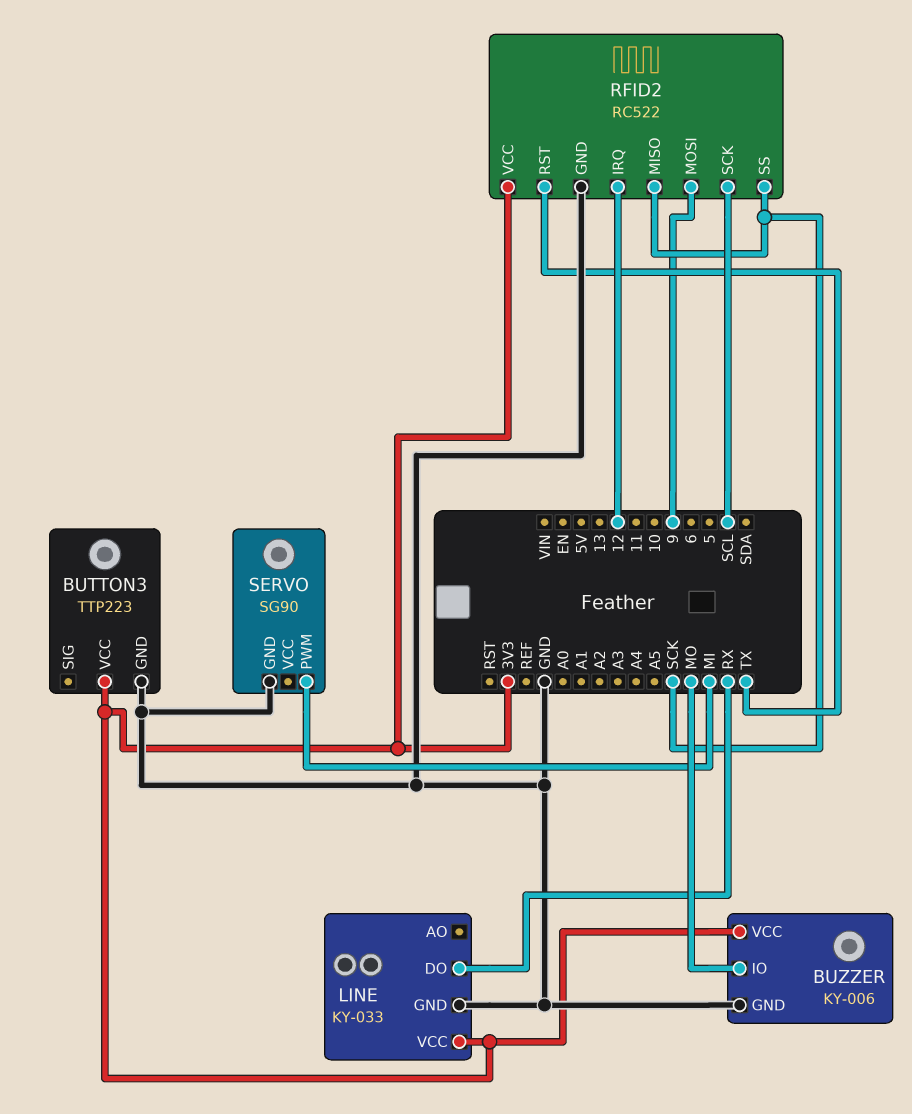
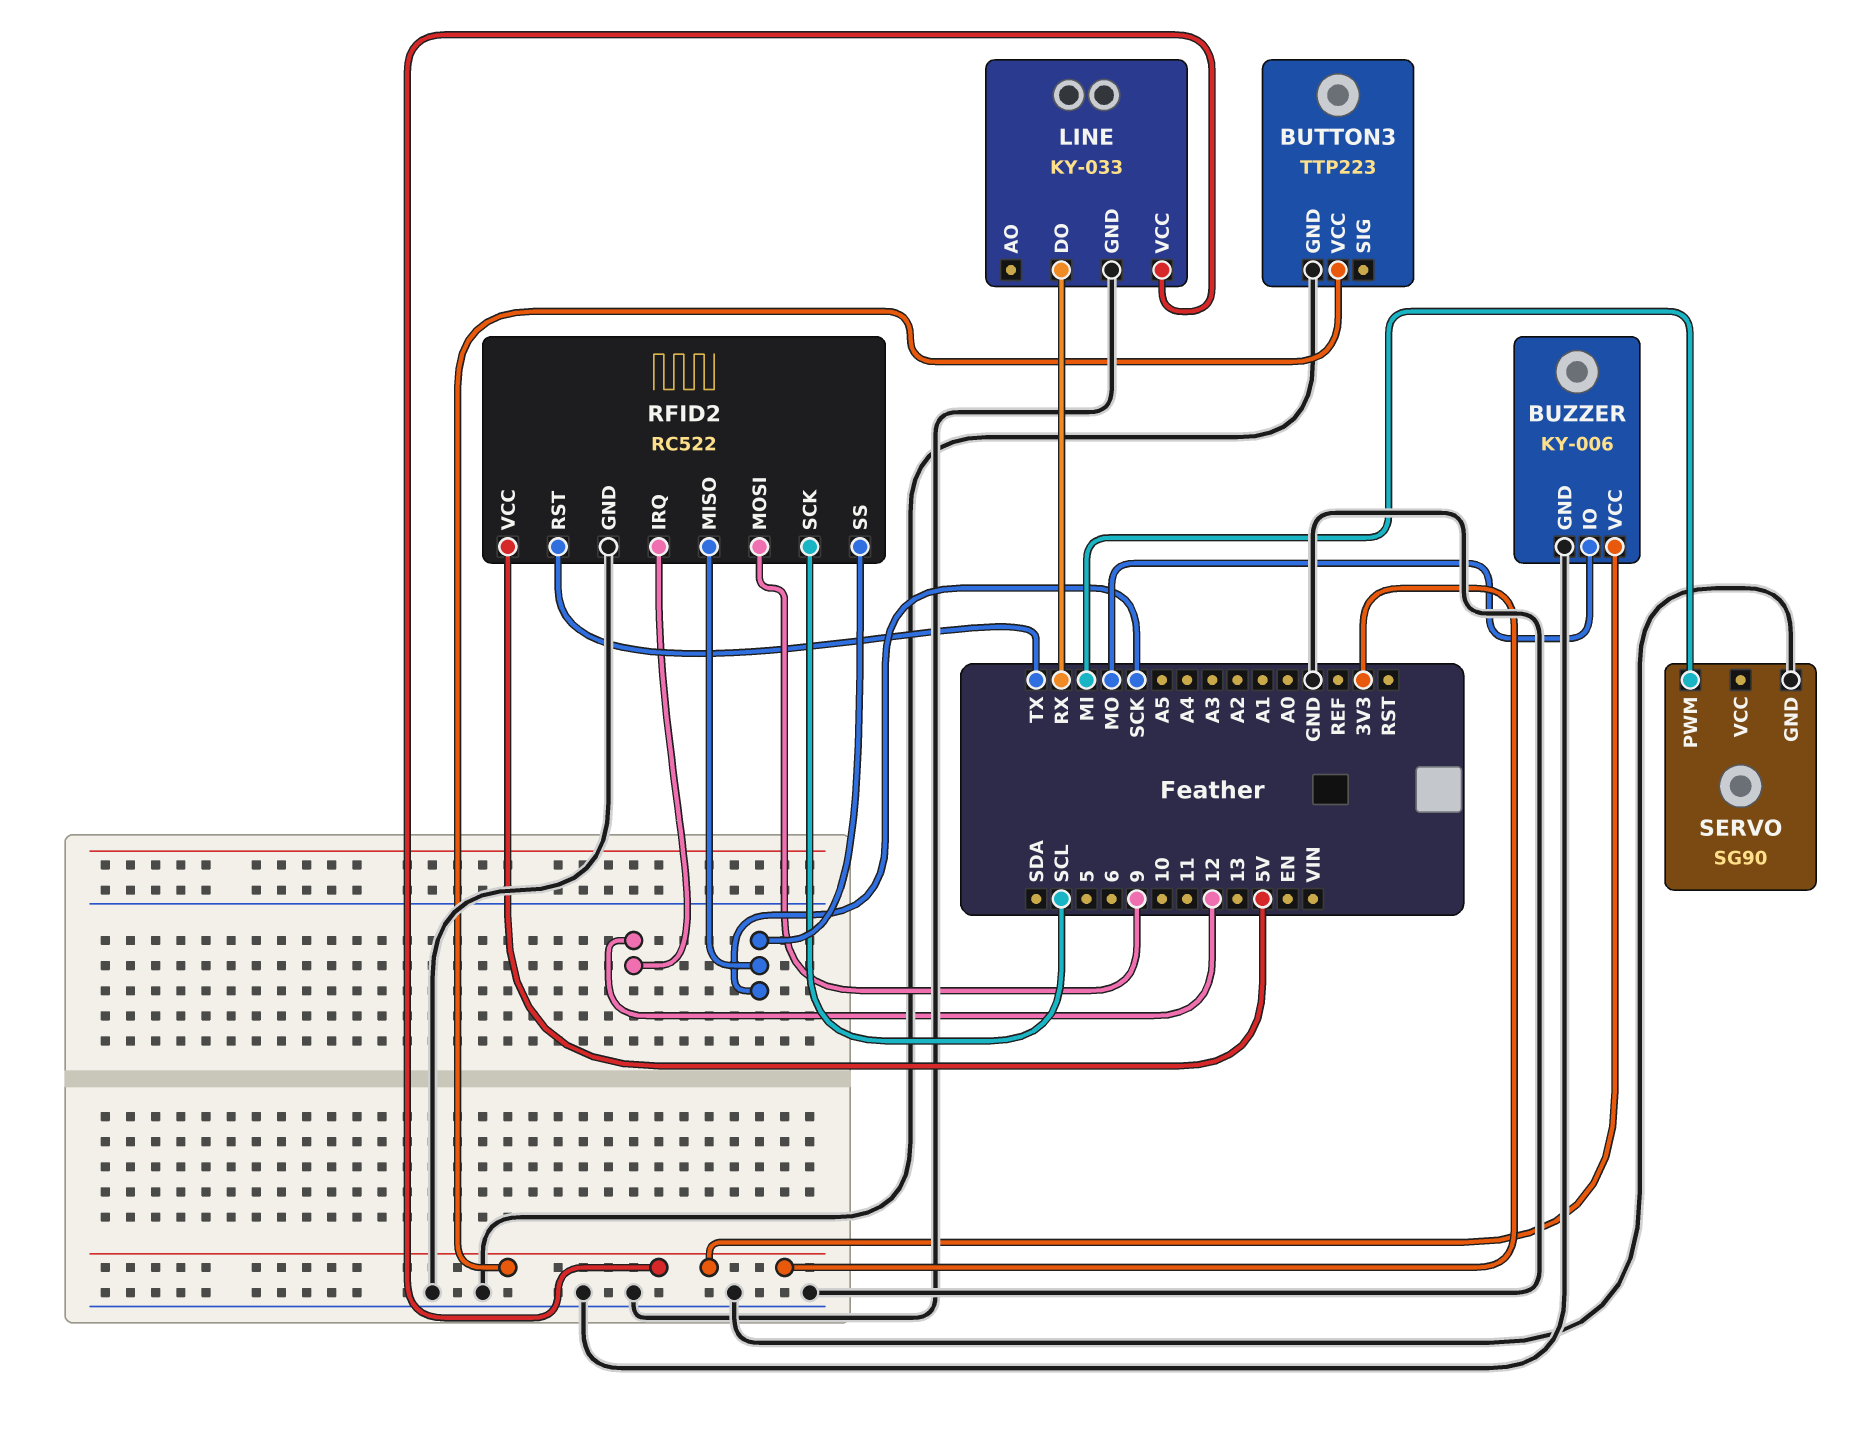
RFID2 pin VCC: 3V3 -> 5V

